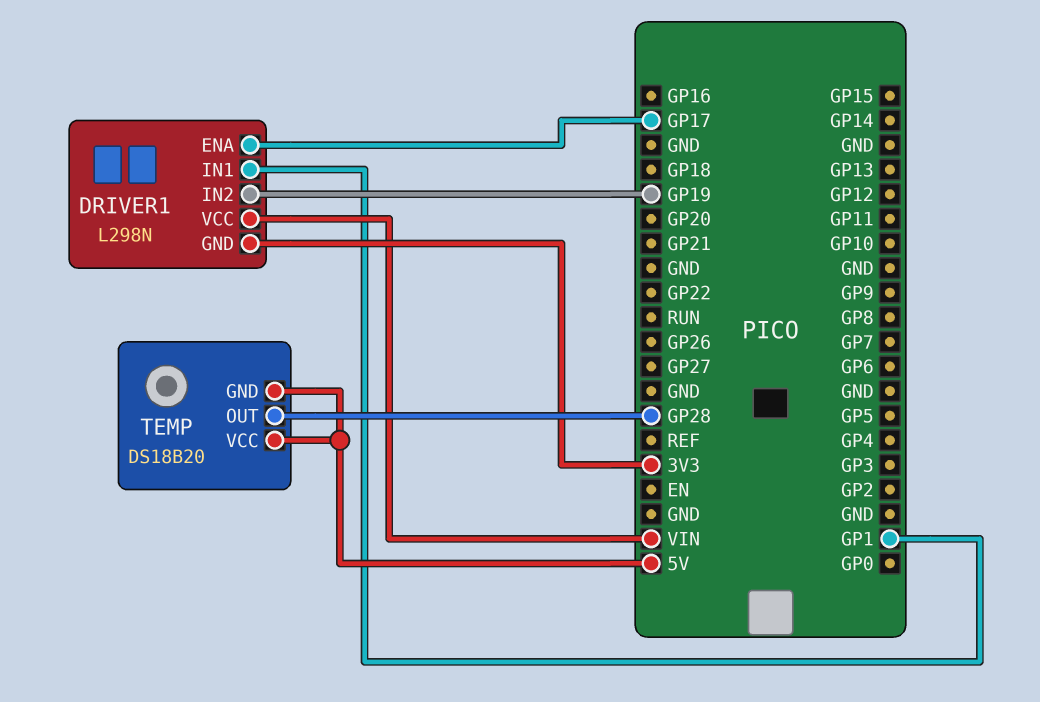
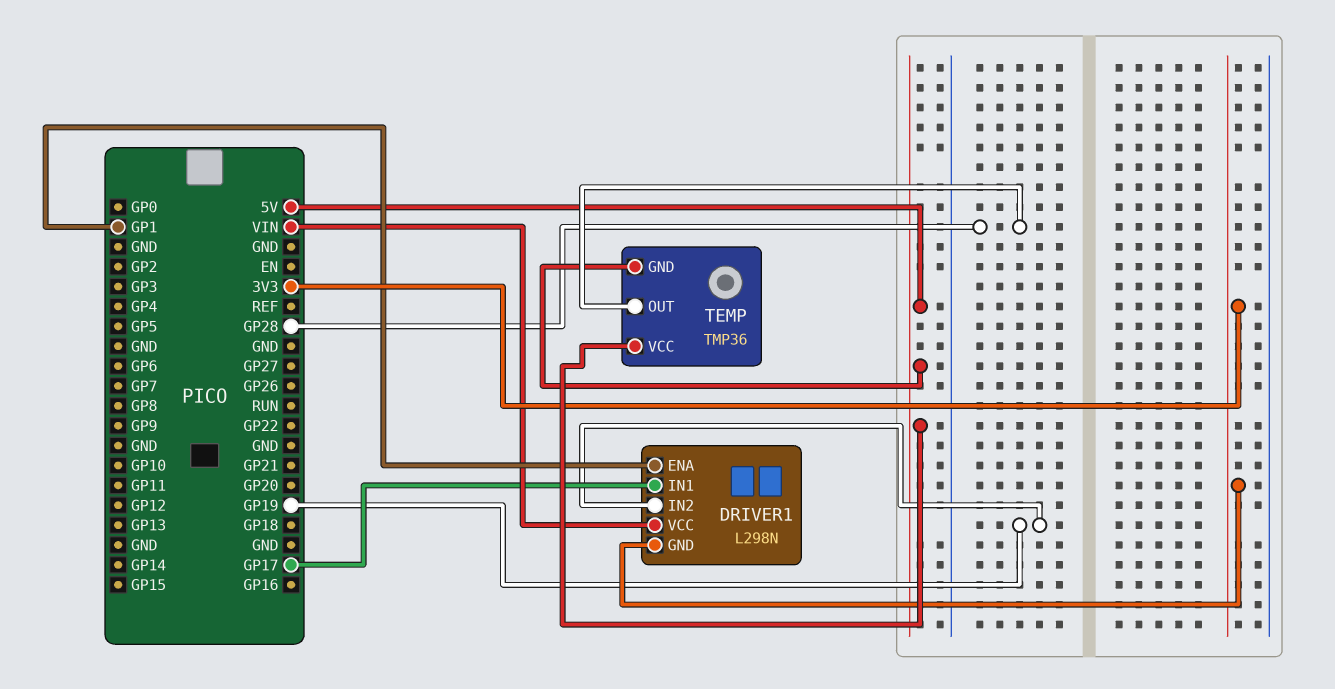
DRIVER1 pin ENA: GP17 -> GP1
DRIVER1 pin IN1: GP1 -> GP17
TEMP: DS18B20 -> TMP36

